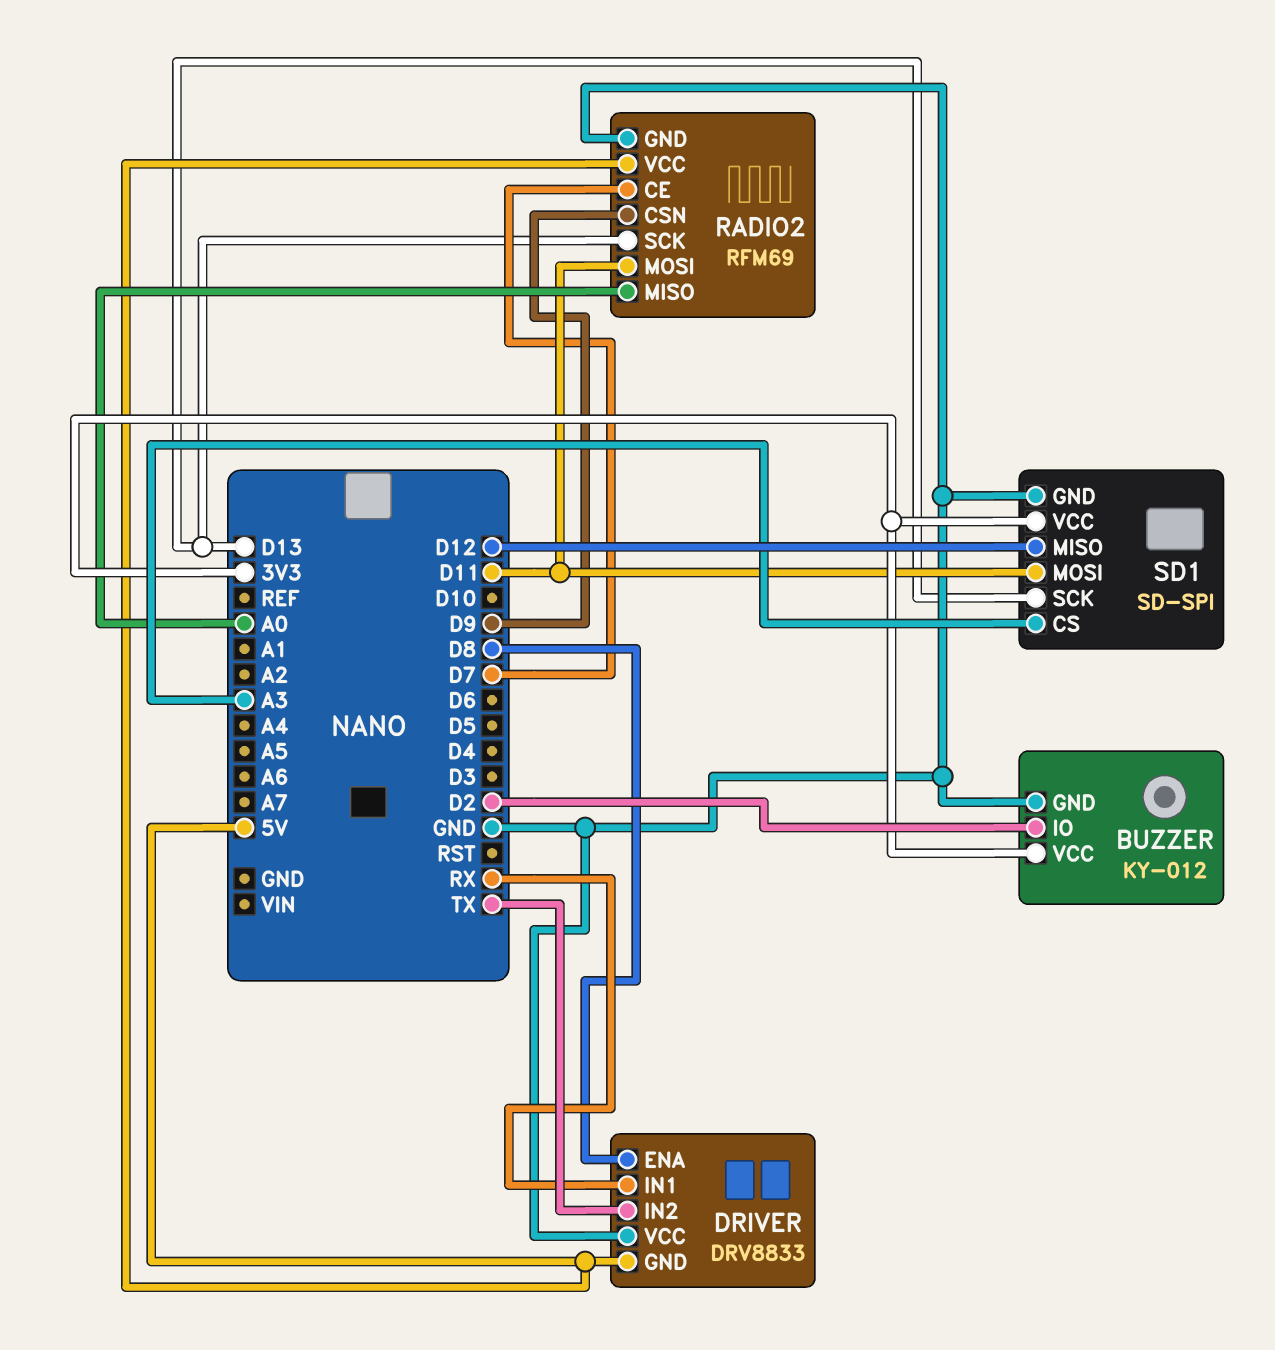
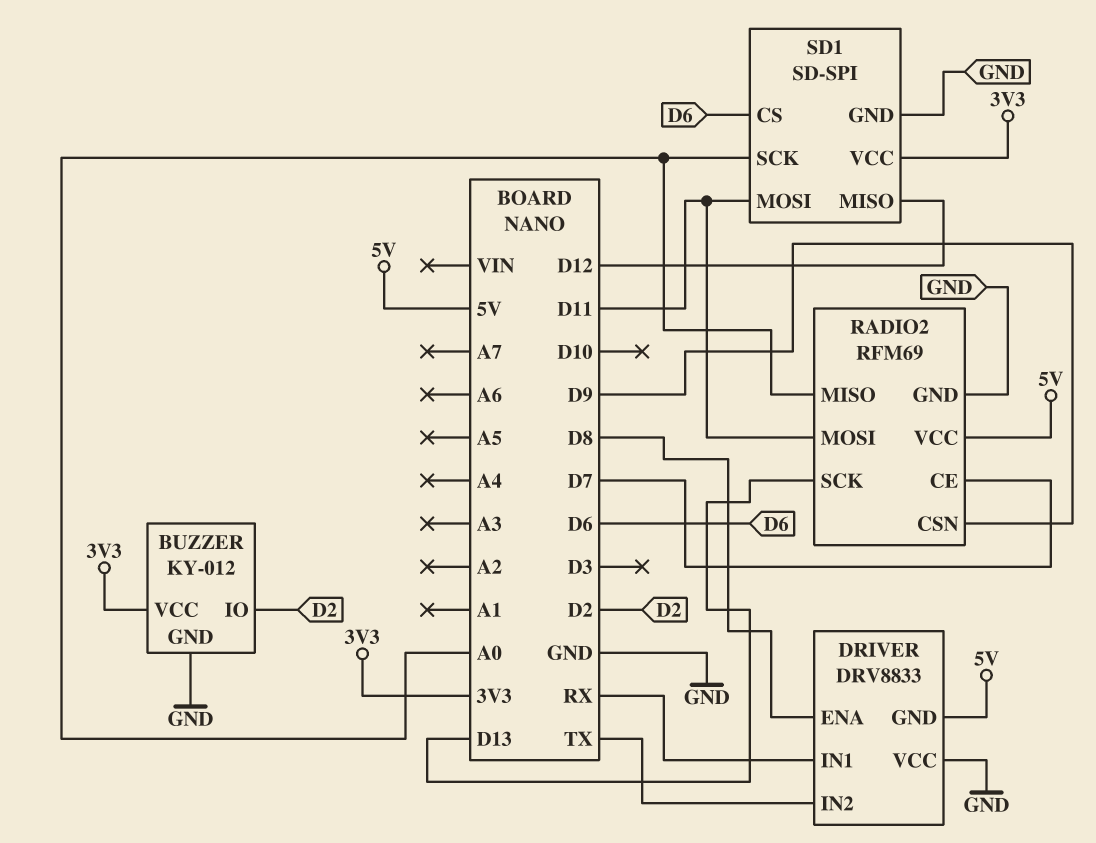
SD1 pin CS: A3 -> D6
SD1 pin SCK: D13 -> A0

